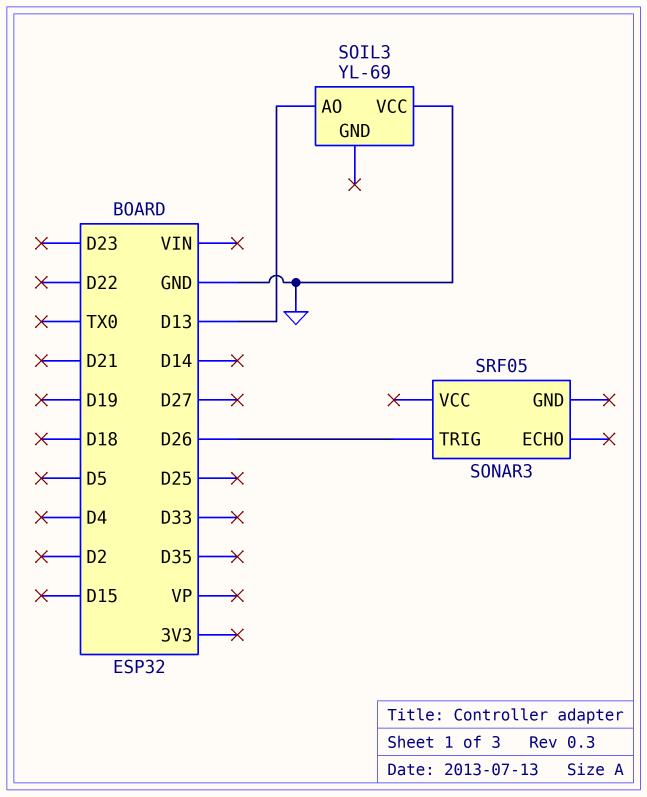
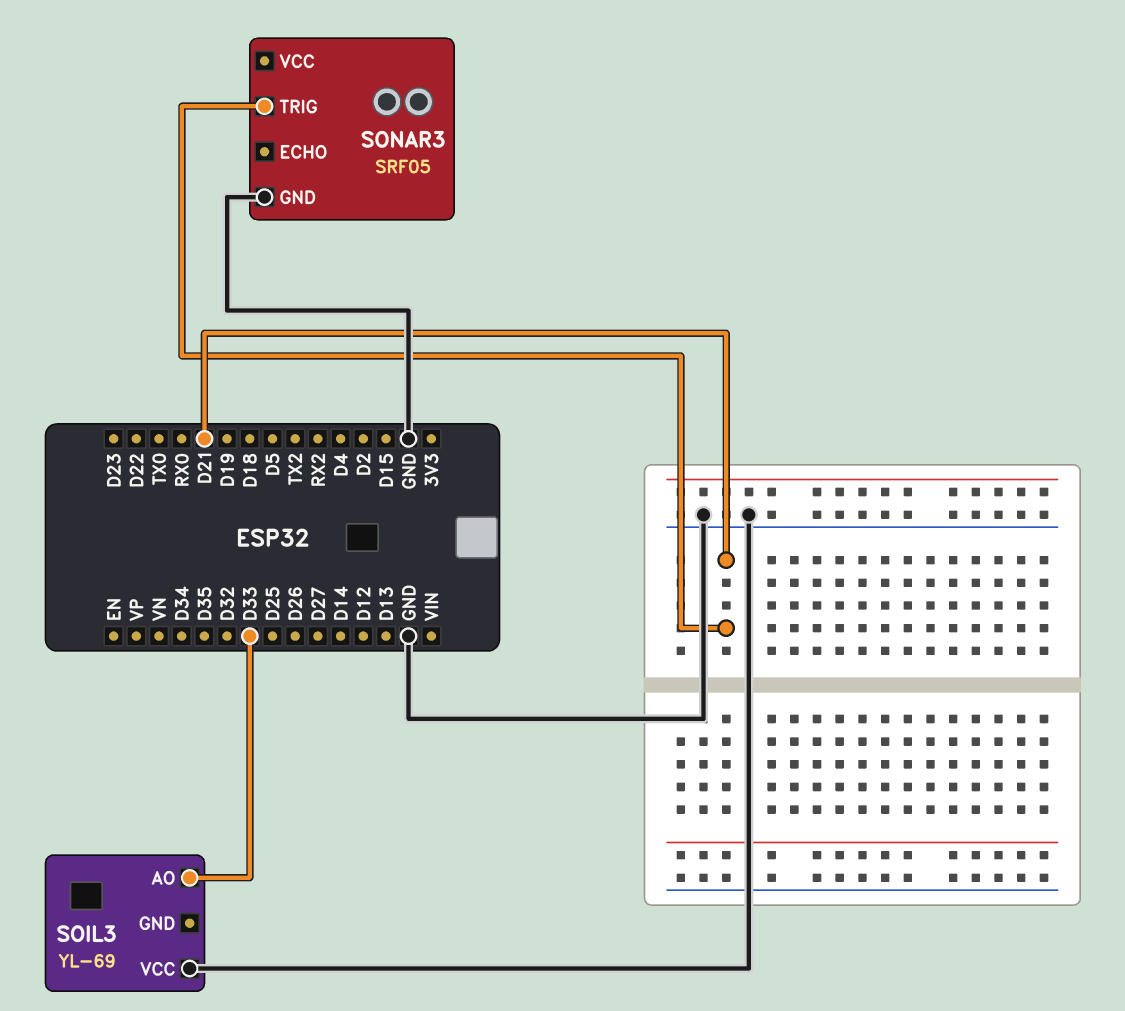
SOIL3 pin AO: D13 -> D33
SONAR3 pin GND: none -> GND
SONAR3 pin TRIG: D26 -> D21

